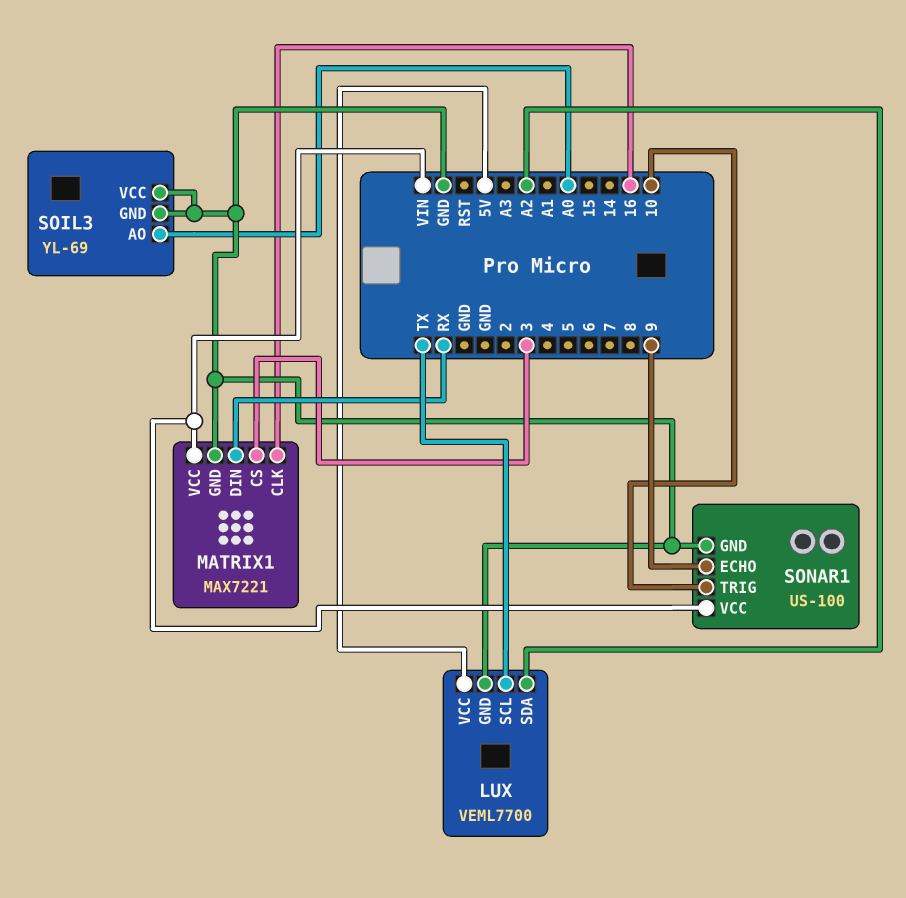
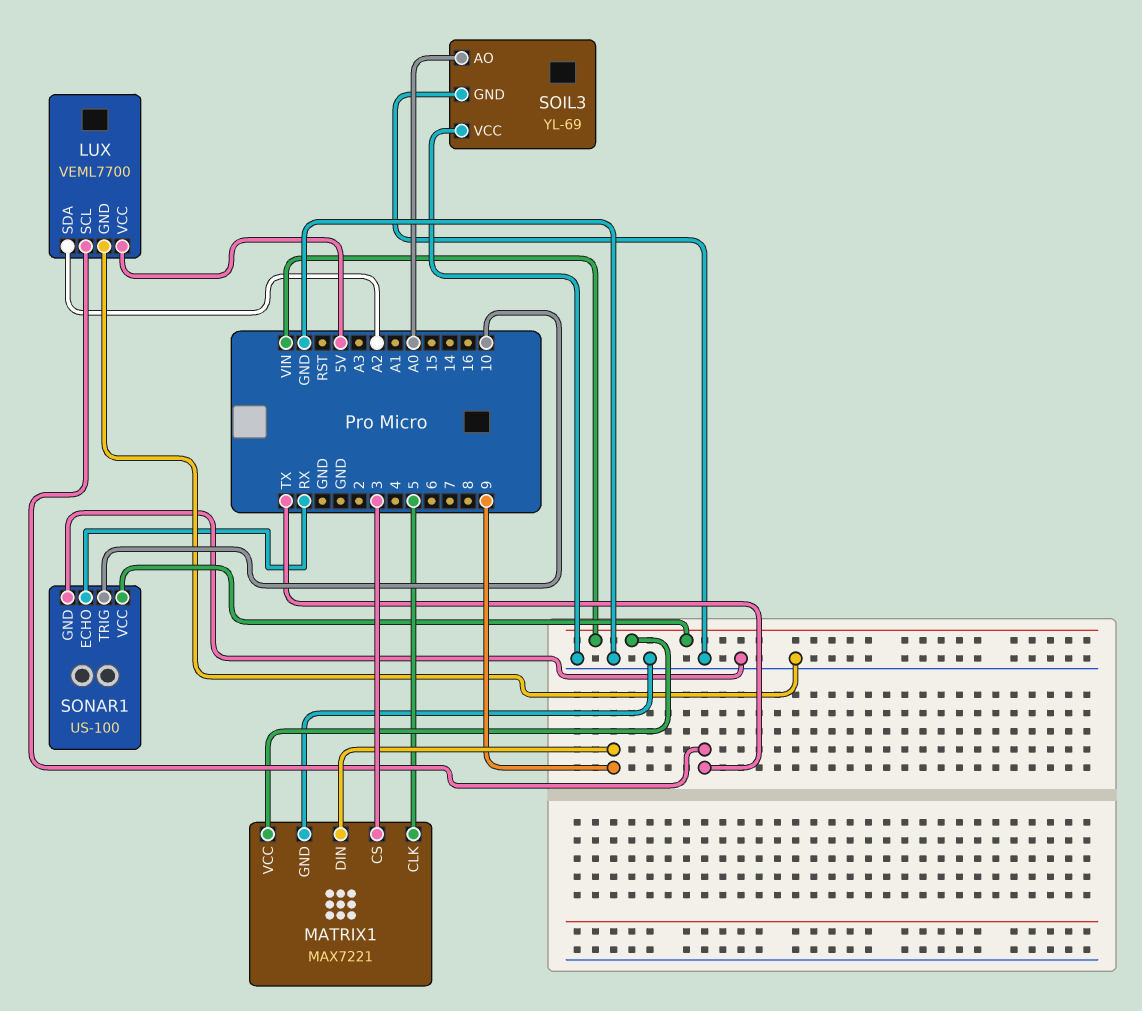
MATRIX1 pin CLK: 16 -> 5
MATRIX1 pin DIN: RX -> 9
SONAR1 pin ECHO: 9 -> RX

